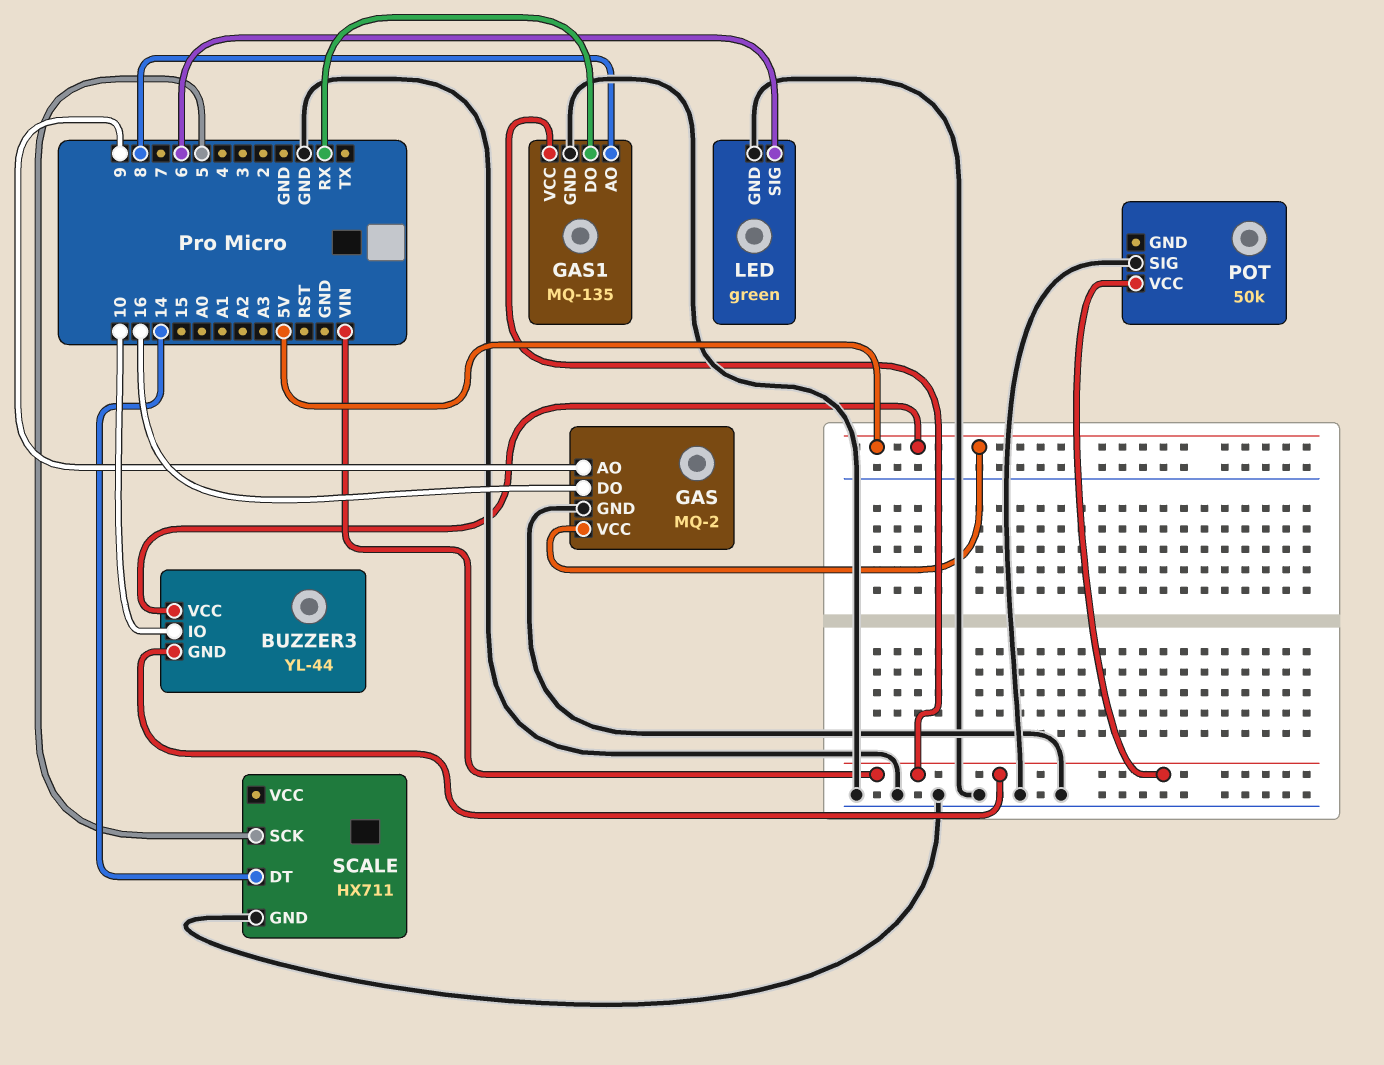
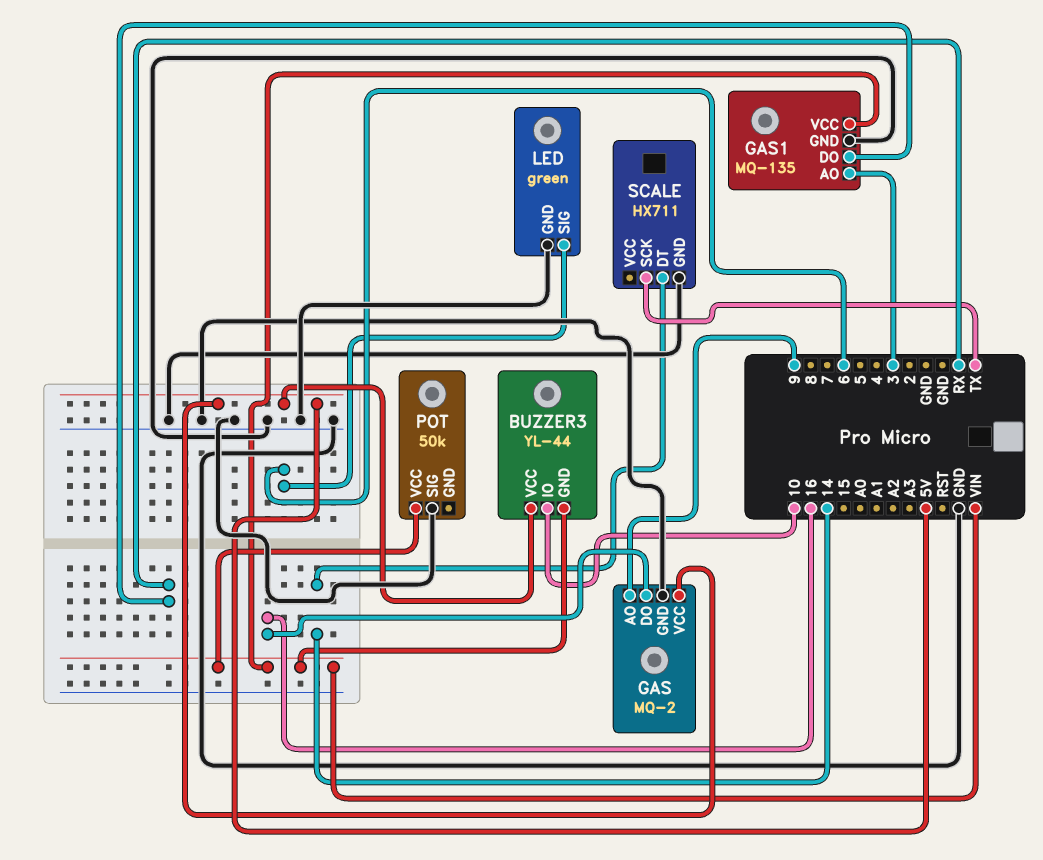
GAS1 pin AO: 8 -> 3
SCALE pin SCK: 5 -> TX

